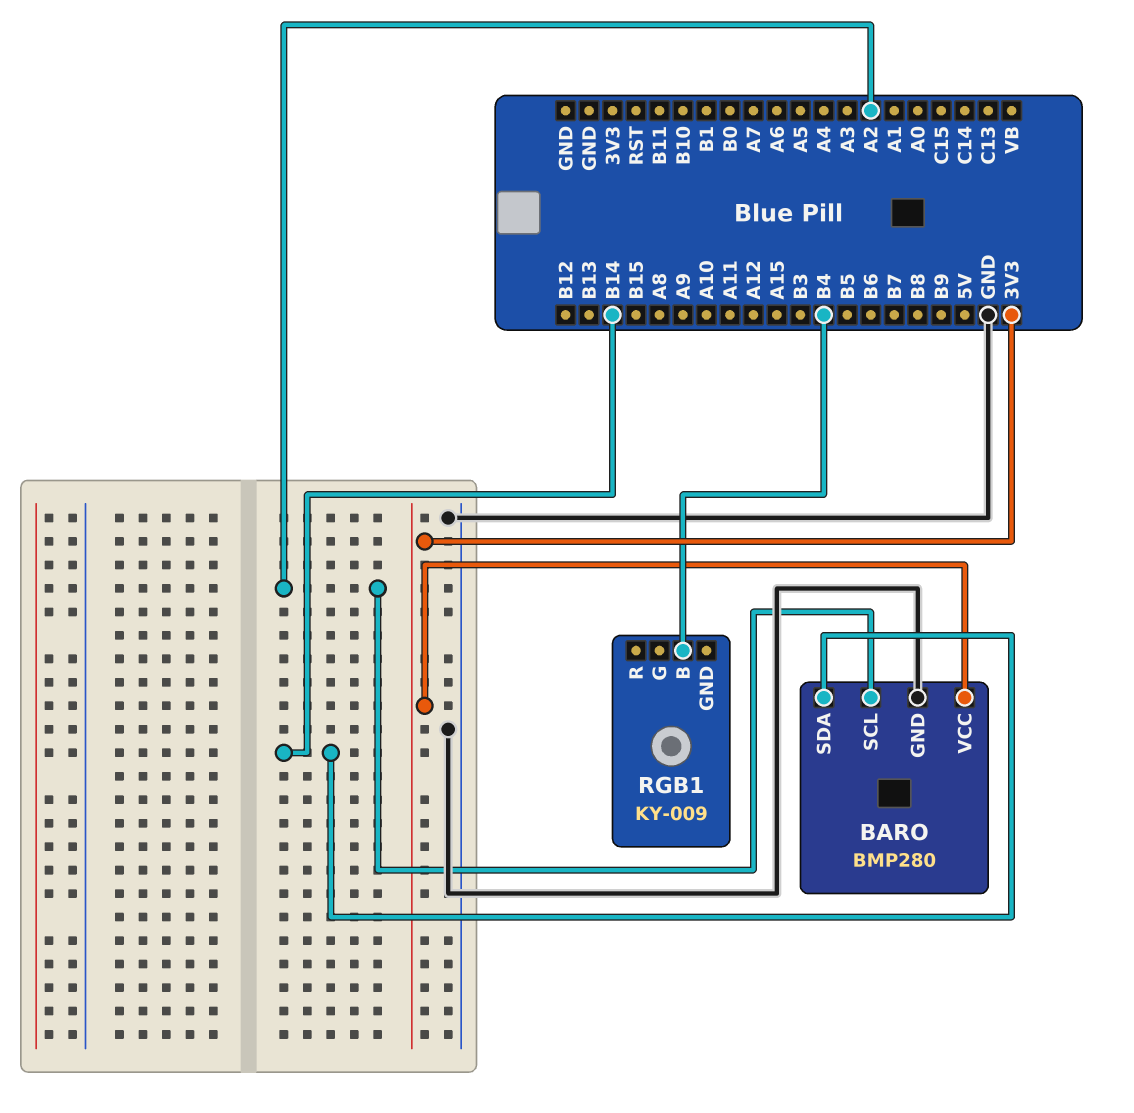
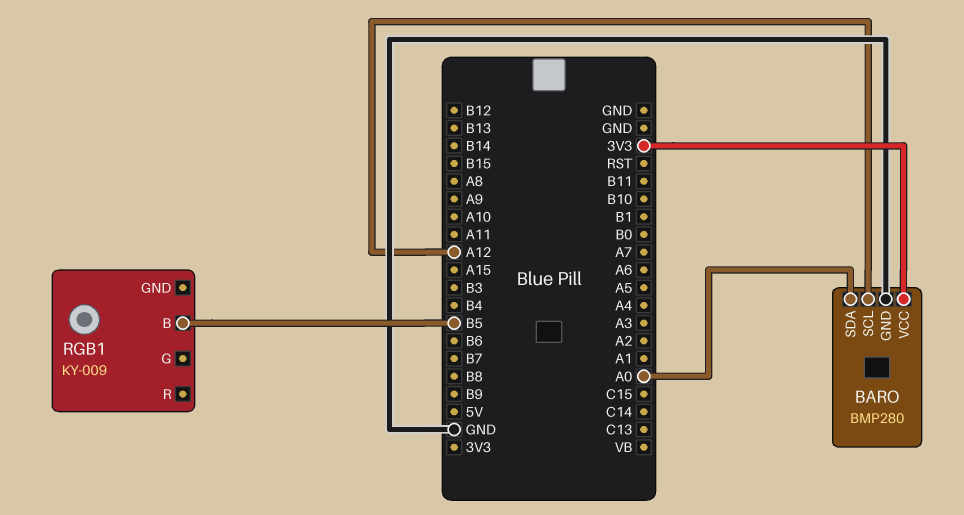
BARO pin SCL: A2 -> A12
BARO pin SDA: B14 -> A0
RGB1 pin B: B4 -> B5

